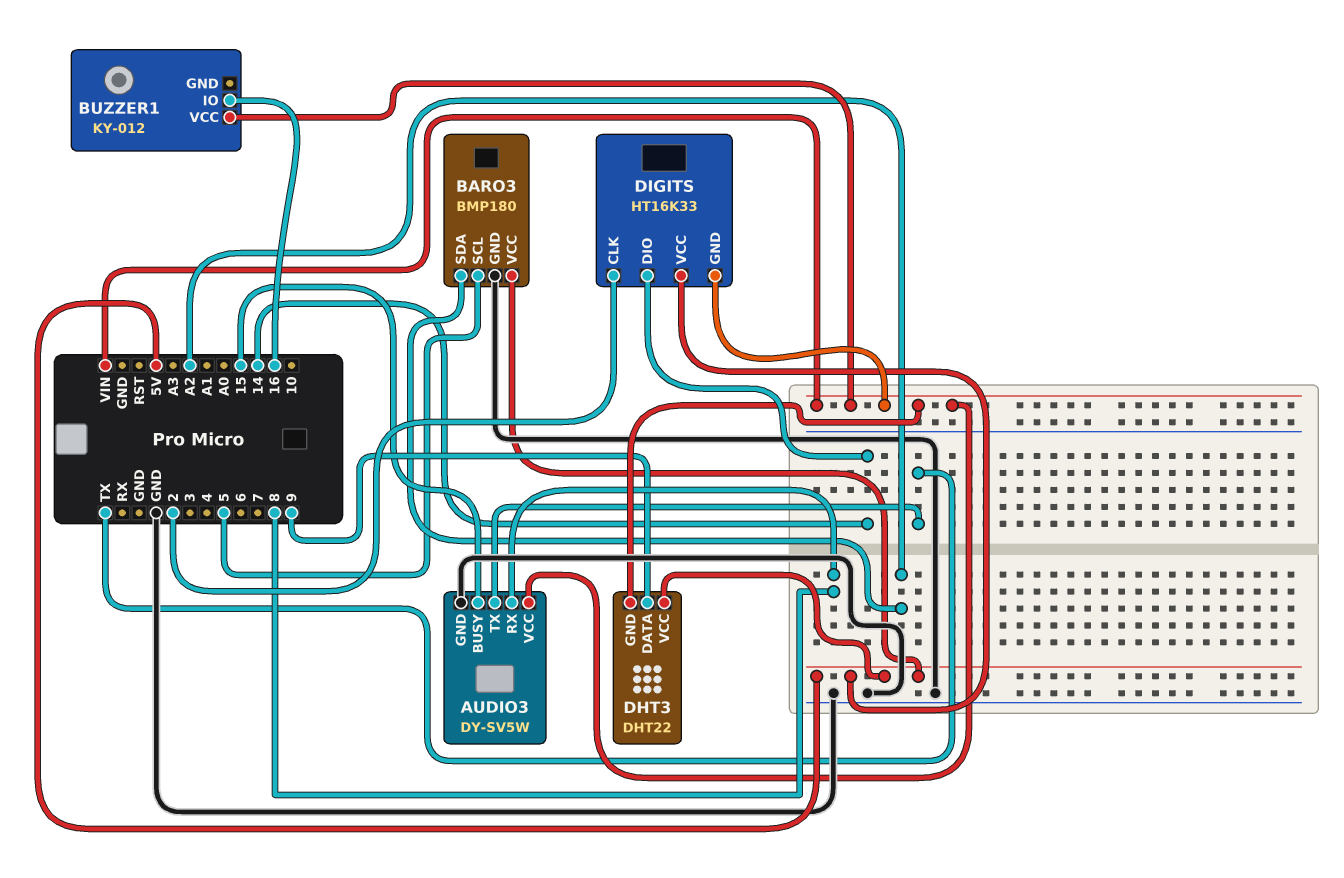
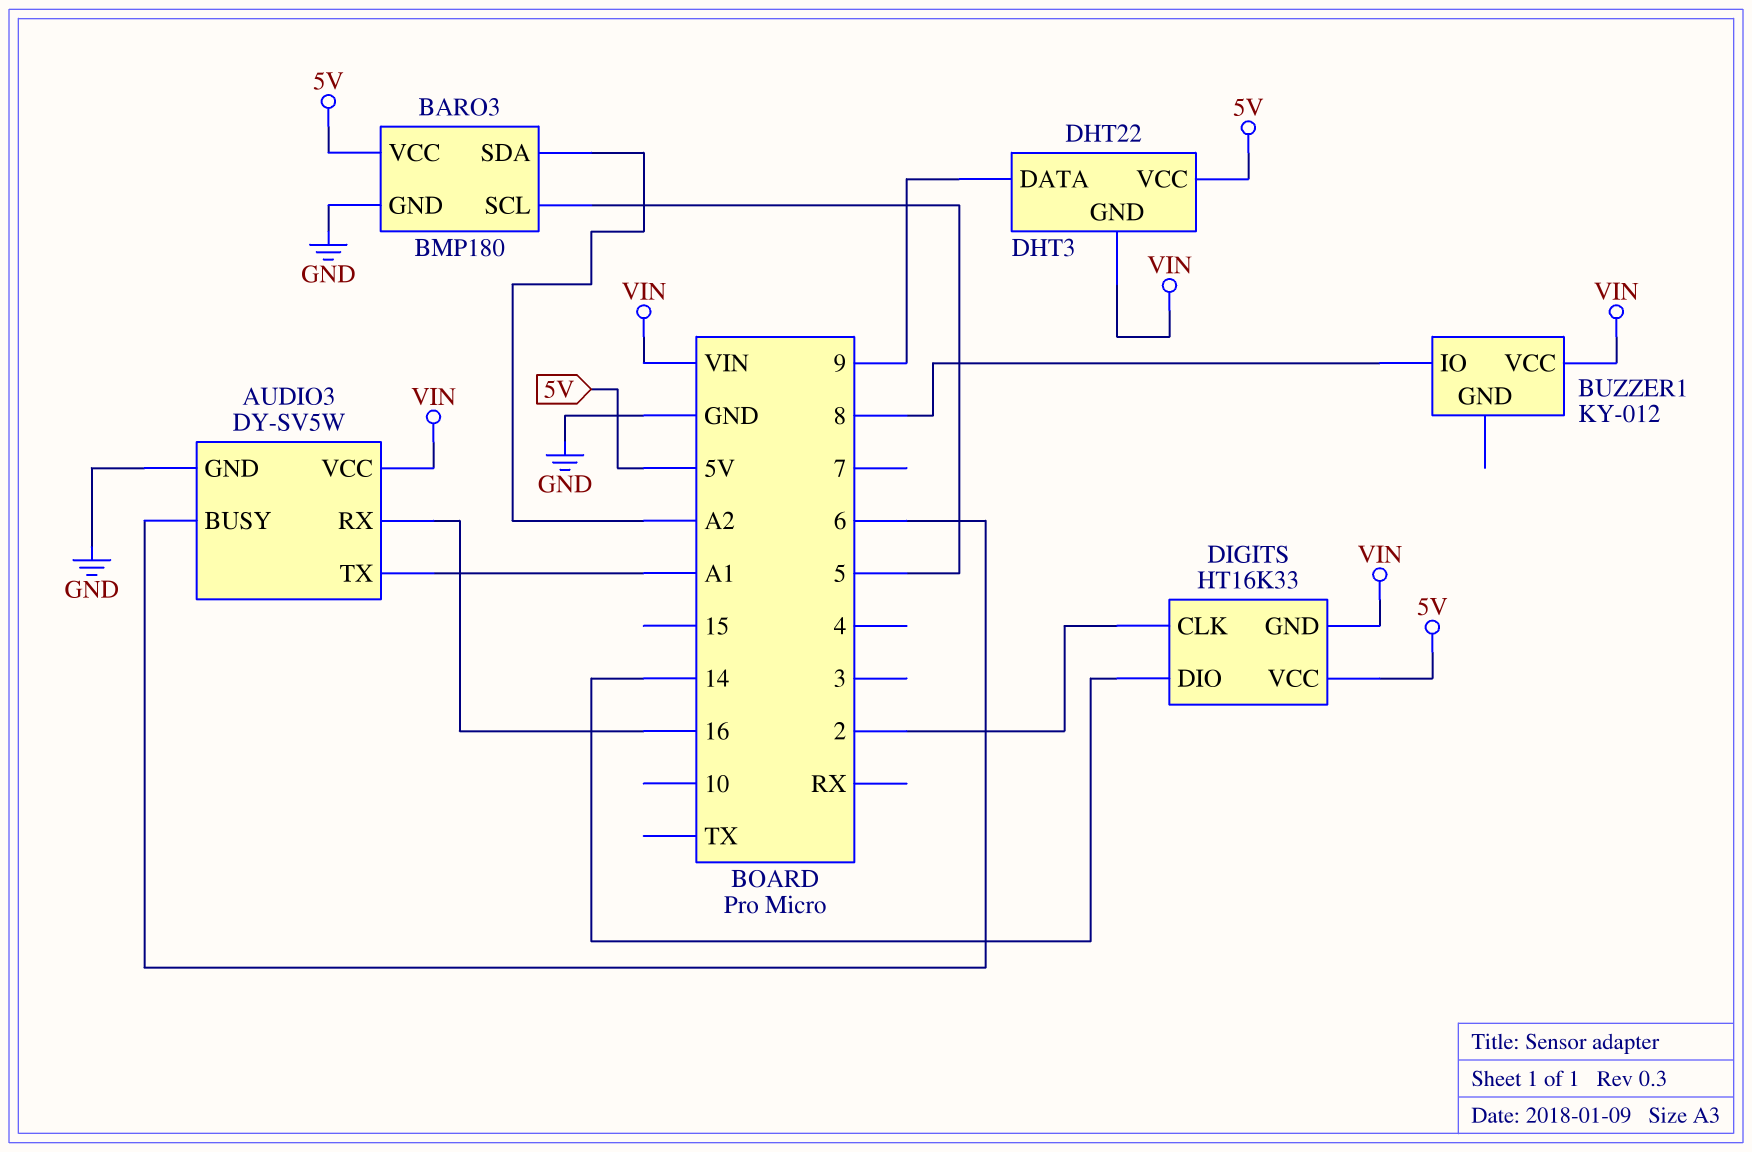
AUDIO3 pin BUSY: 15 -> 6
AUDIO3 pin RX: 8 -> 16
AUDIO3 pin TX: TX -> A1
BUZZER1 pin IO: 16 -> 8

